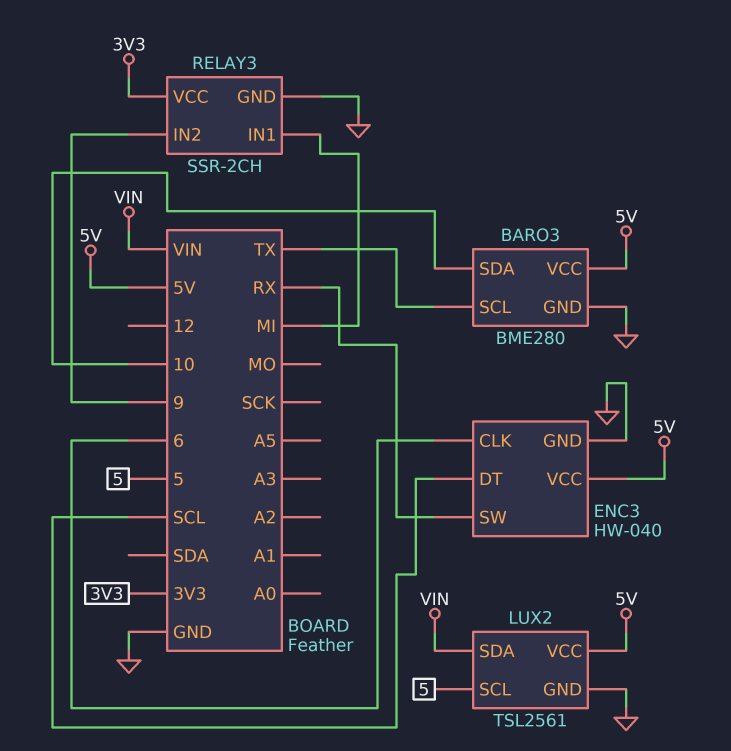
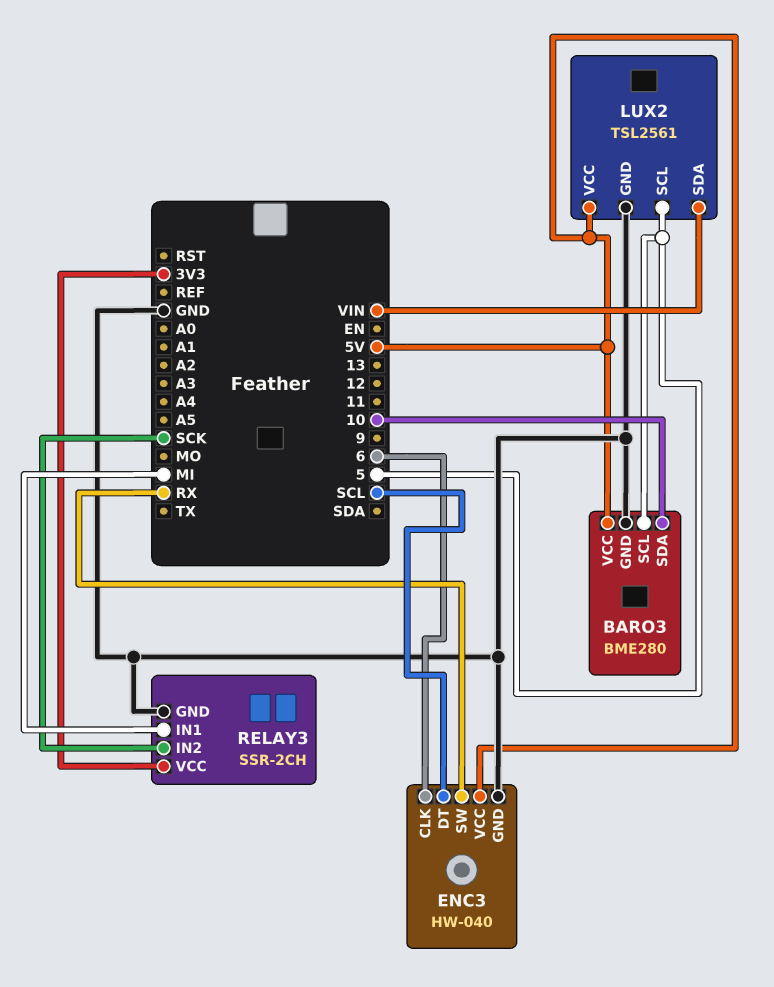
BARO3 pin SCL: TX -> 5
RELAY3 pin IN2: 9 -> SCK

